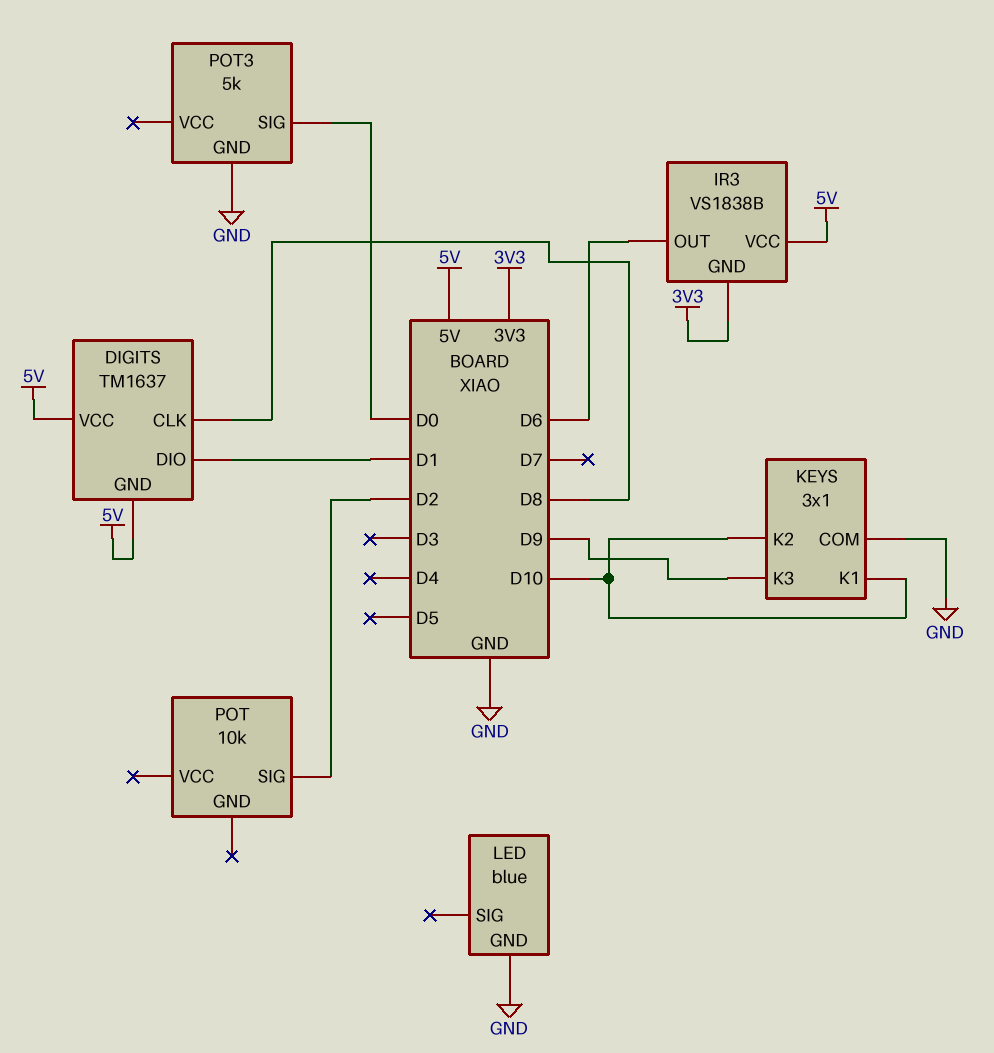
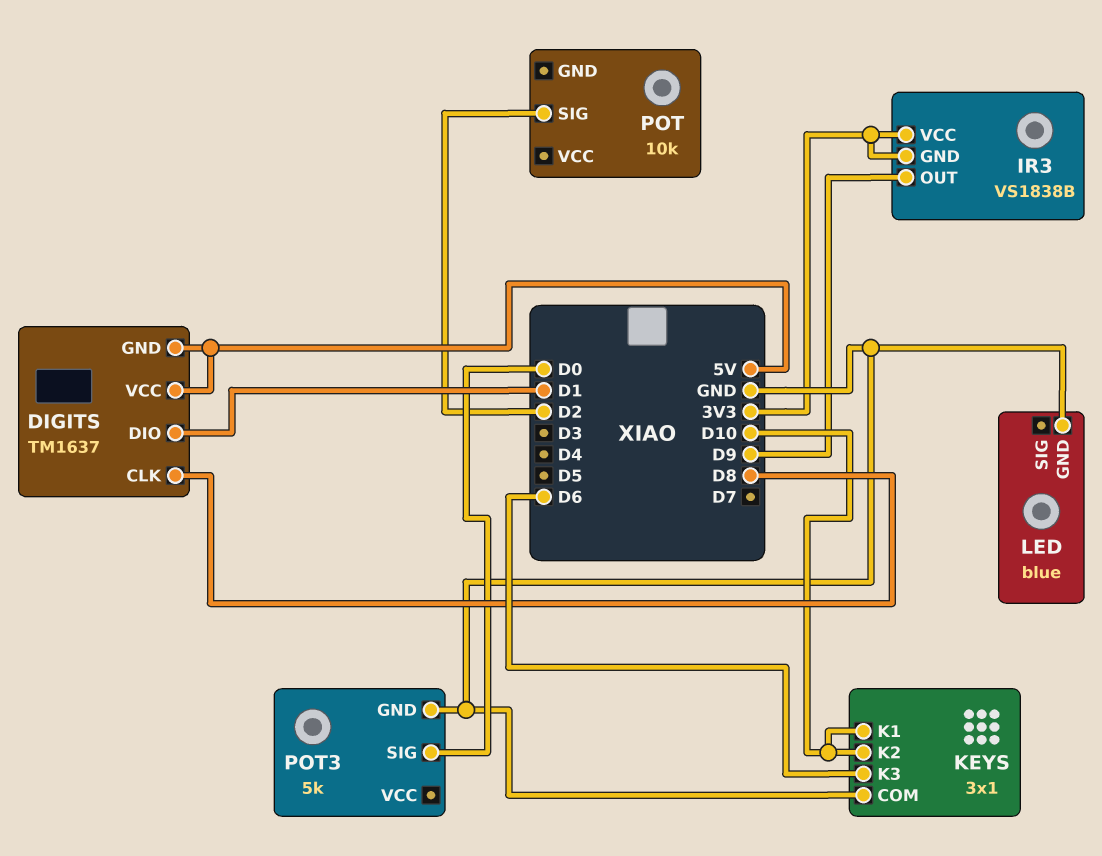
IR3 pin OUT: D6 -> D9
IR3 pin VCC: 5V -> 3V3
KEYS pin K3: D9 -> D6

